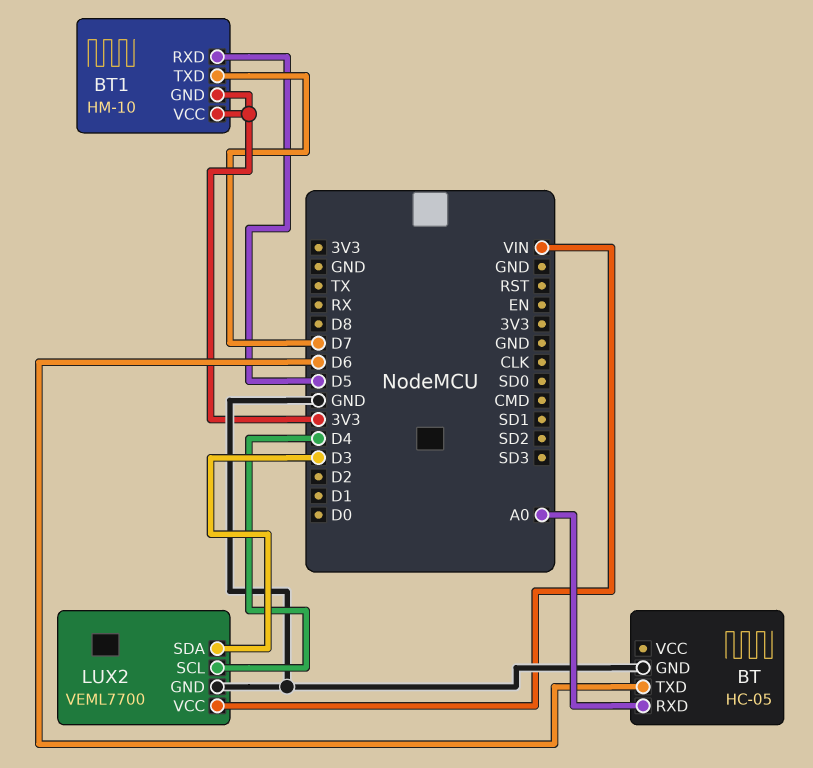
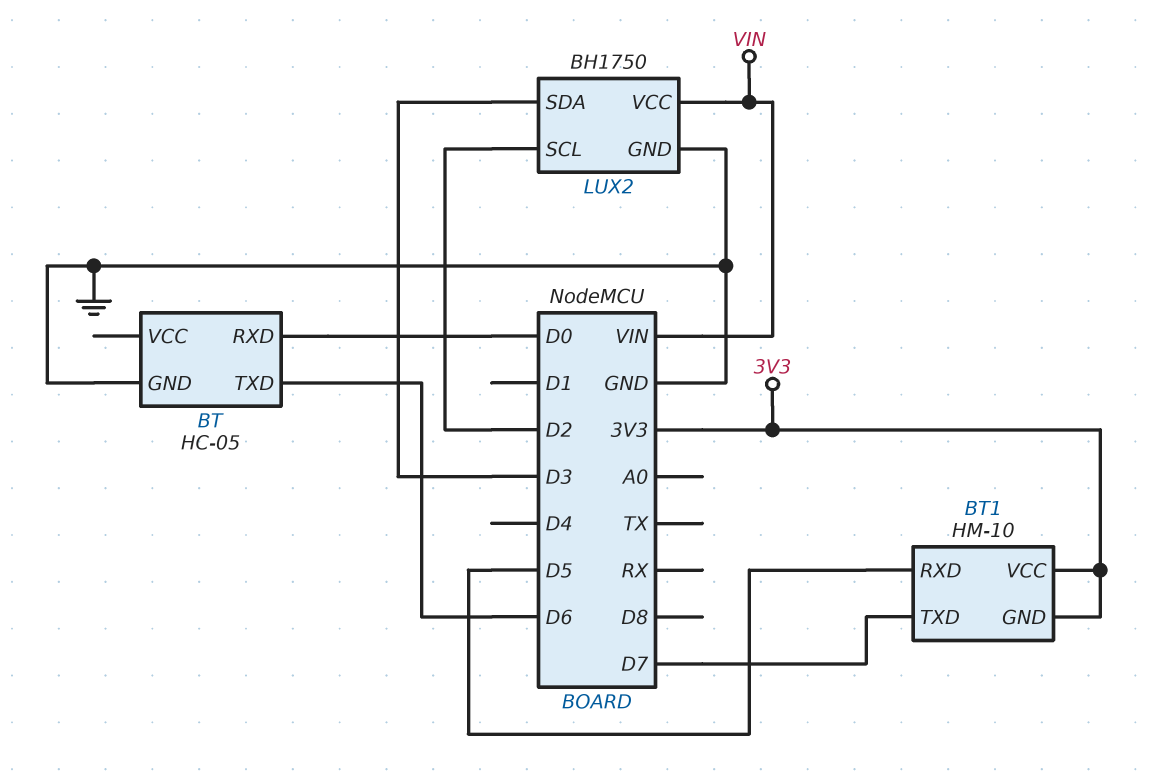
BT pin RXD: A0 -> D0
LUX2: VEML7700 -> BH1750
LUX2 pin SCL: D4 -> D2

